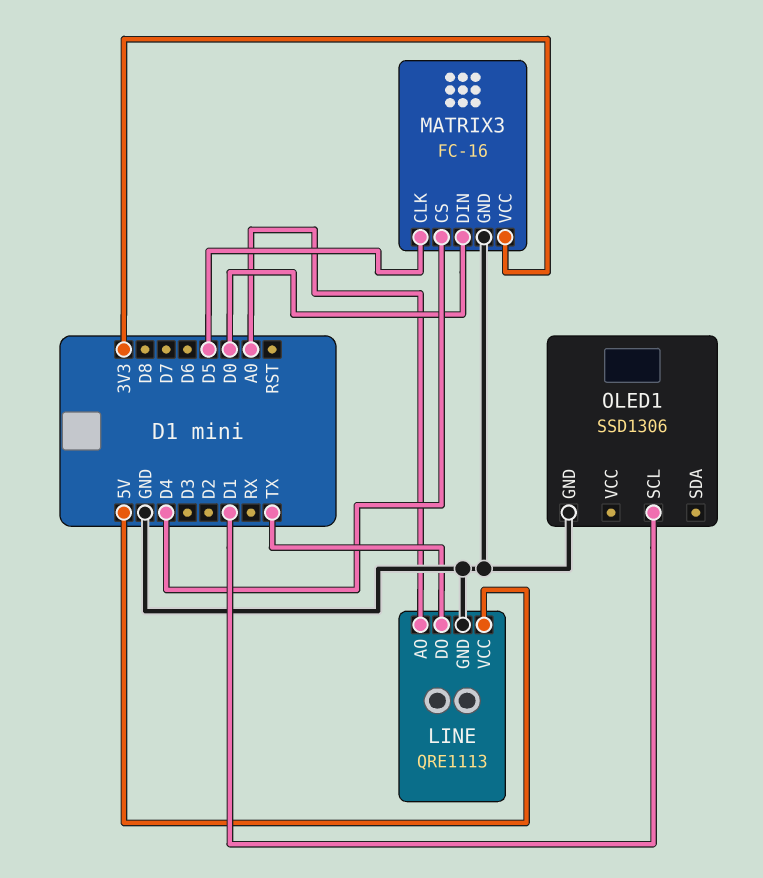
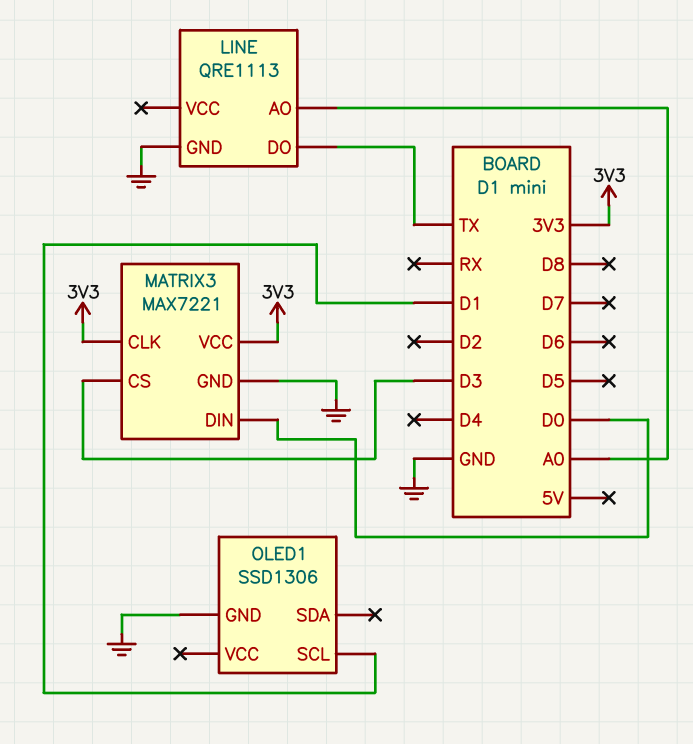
LINE pin VCC: 5V -> none
MATRIX3: FC-16 -> MAX7221
MATRIX3 pin CLK: D5 -> 3V3
MATRIX3 pin CS: D4 -> D3

